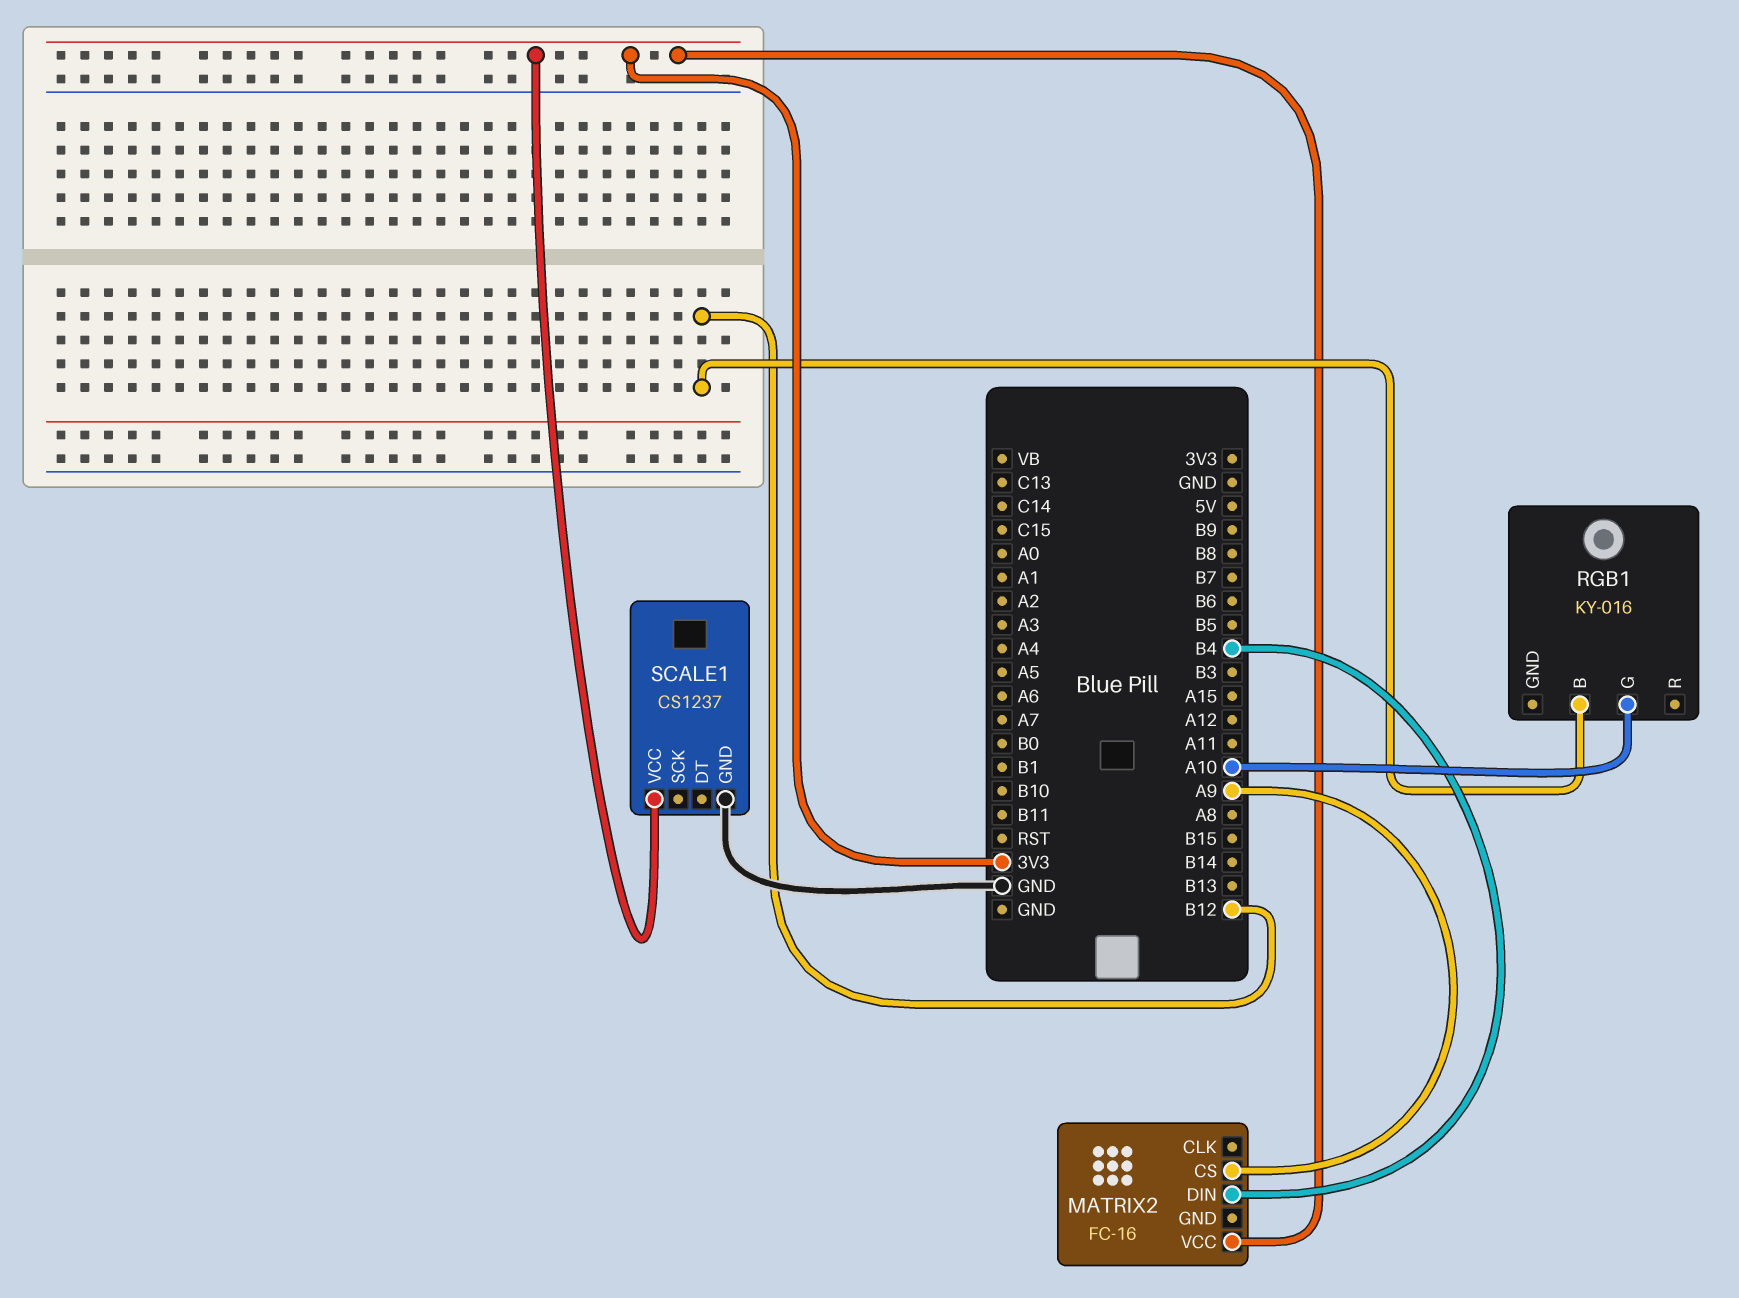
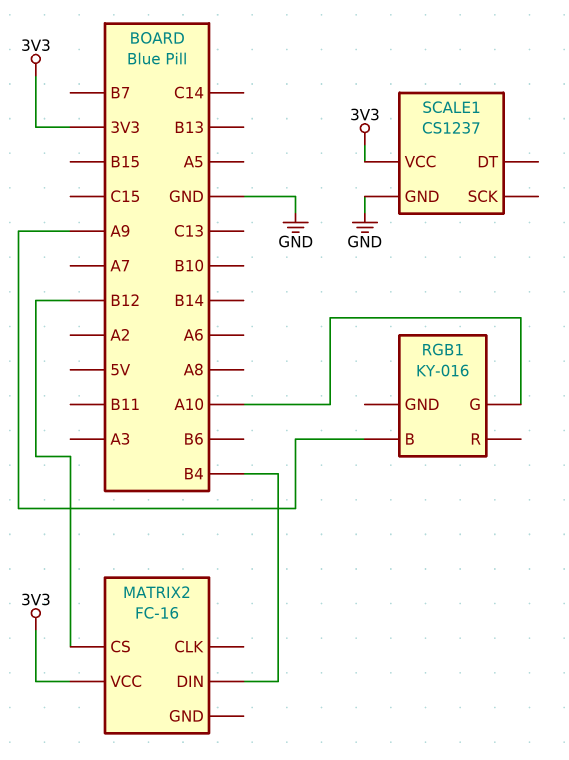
MATRIX2 pin CS: A9 -> B12
RGB1 pin B: B12 -> A9

